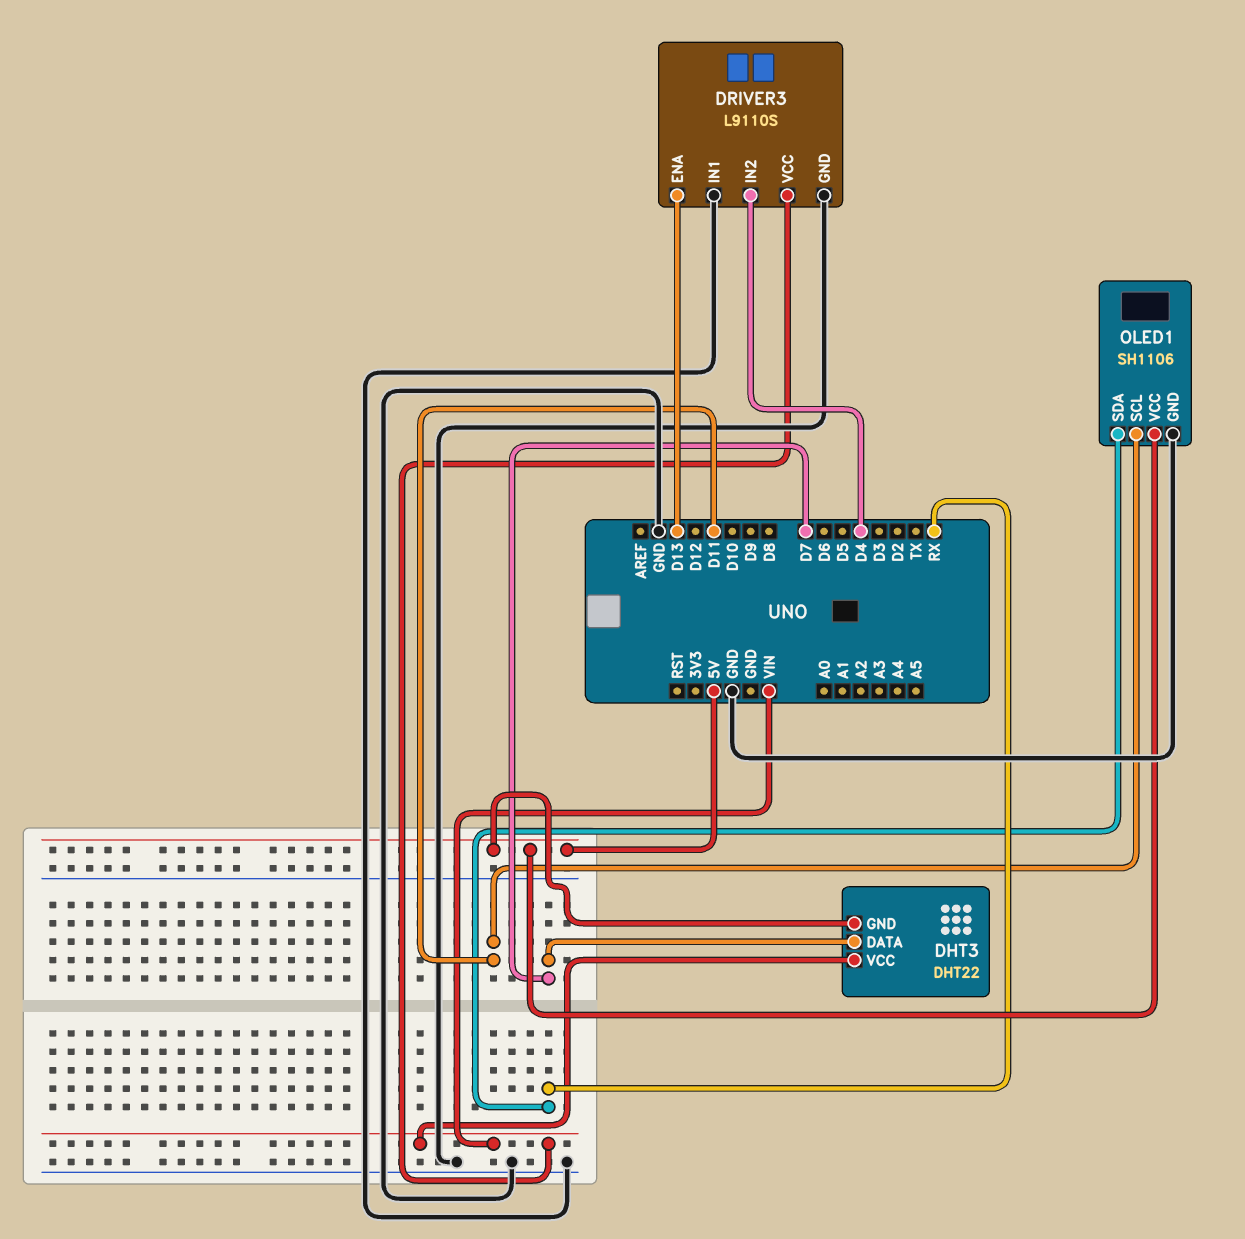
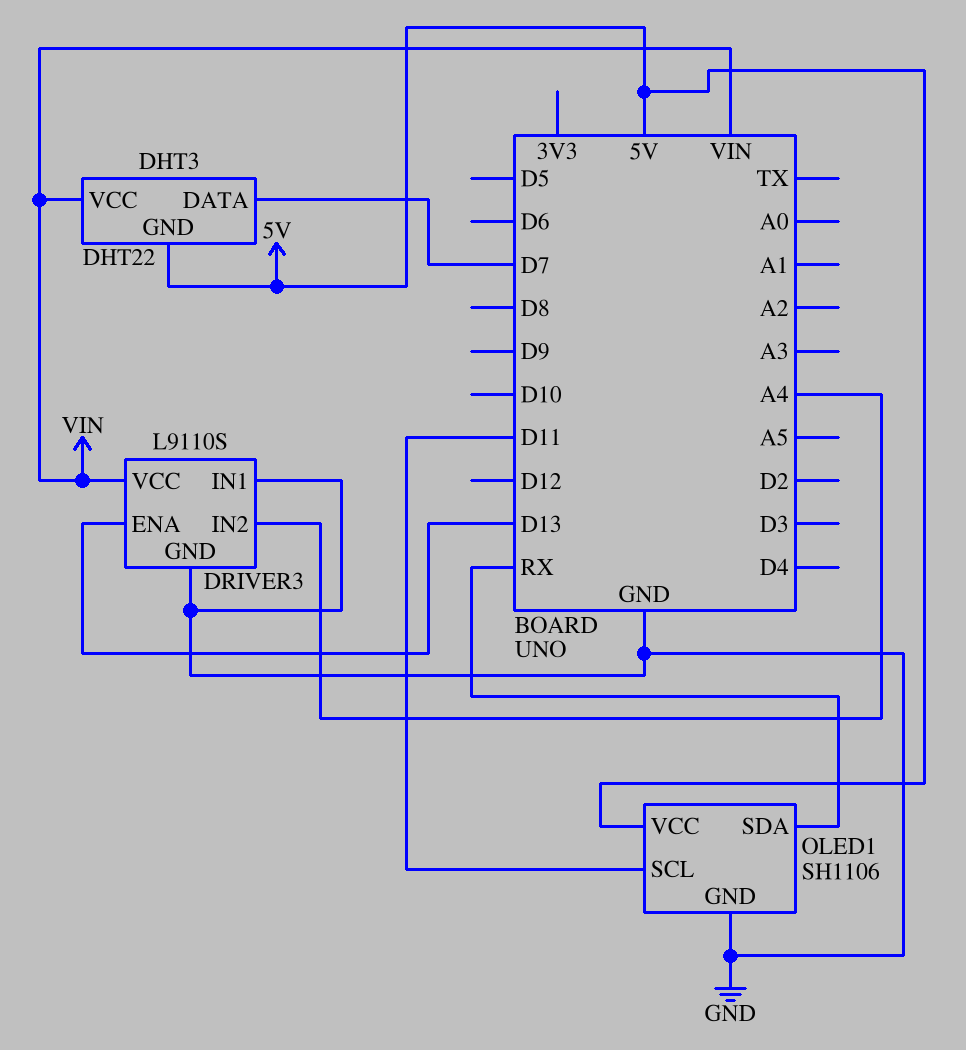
DRIVER3 pin IN2: D4 -> A4

